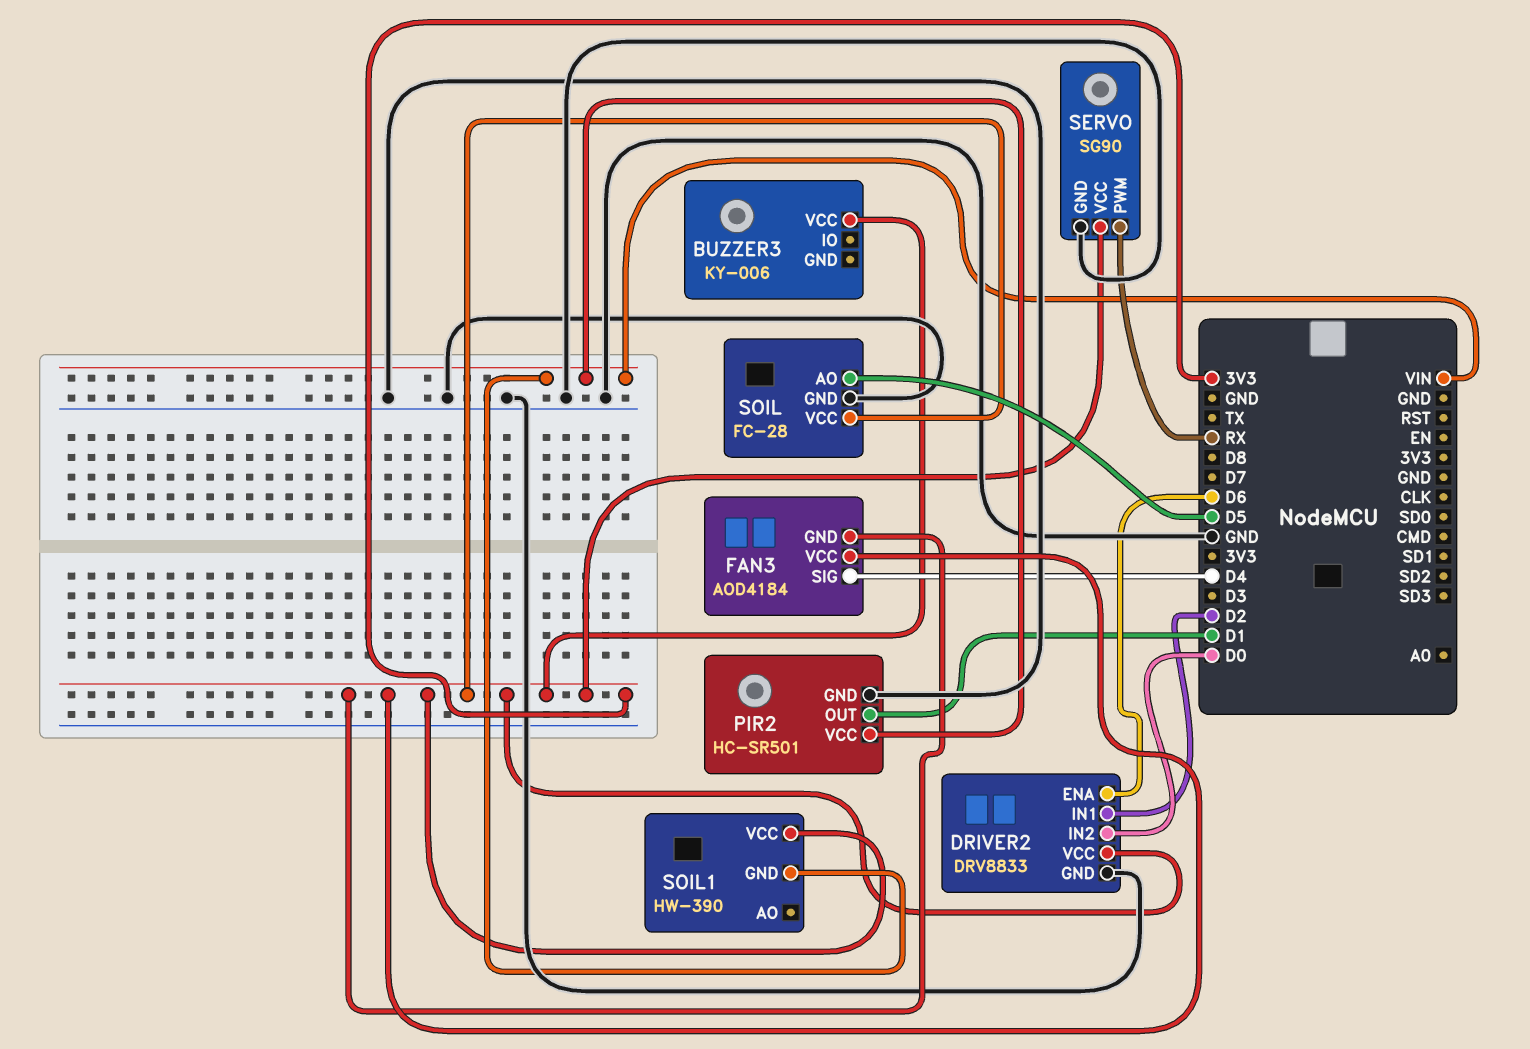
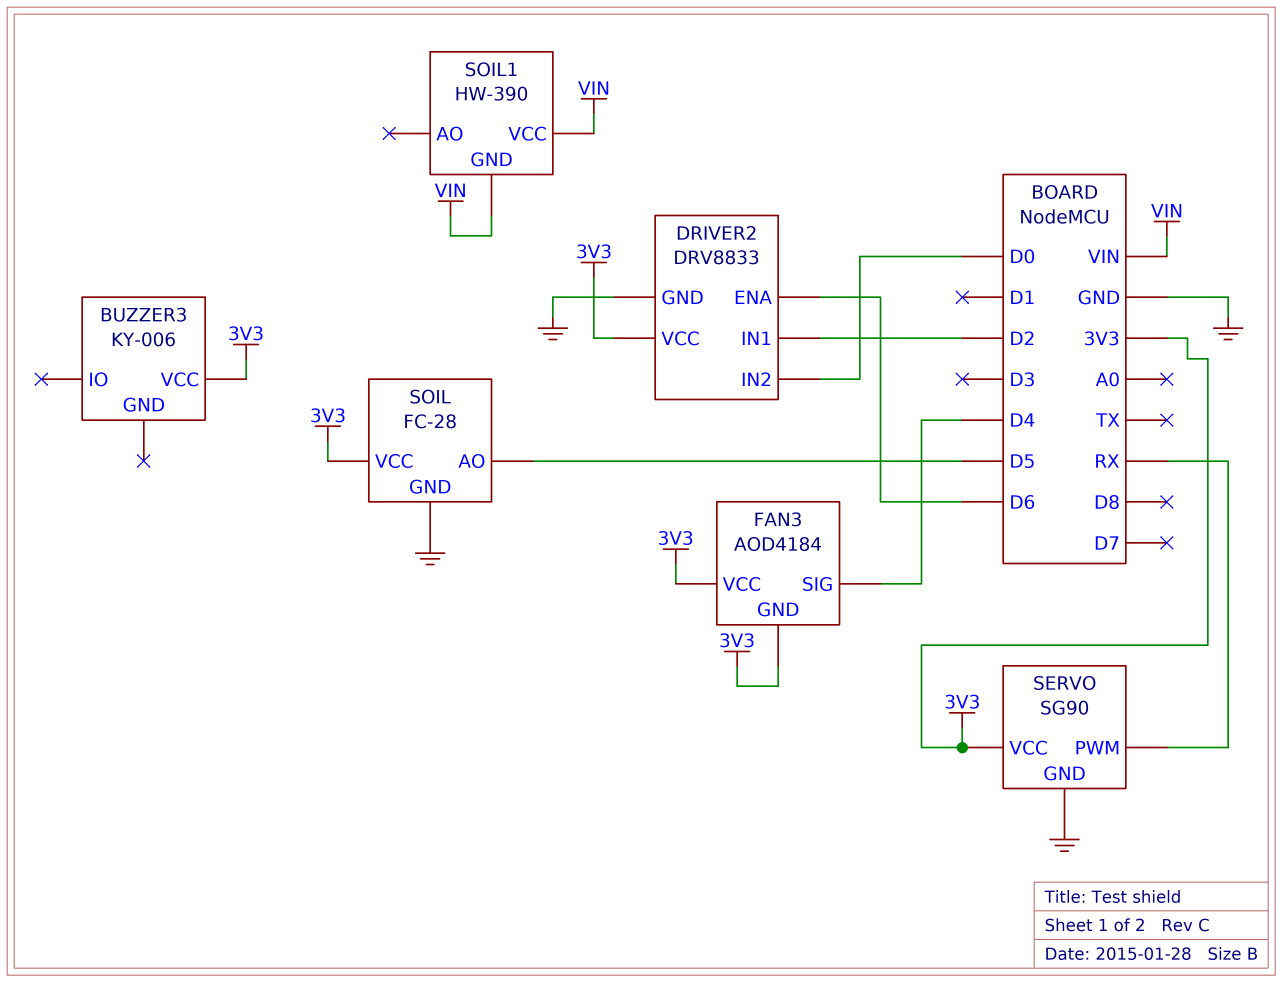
PIR2: HC-SR501 -> none
PIR2 pin GND: GND -> none
PIR2 pin OUT: D1 -> none
PIR2 pin VCC: VIN -> none
SOIL1 pin VCC: 3V3 -> VIN

